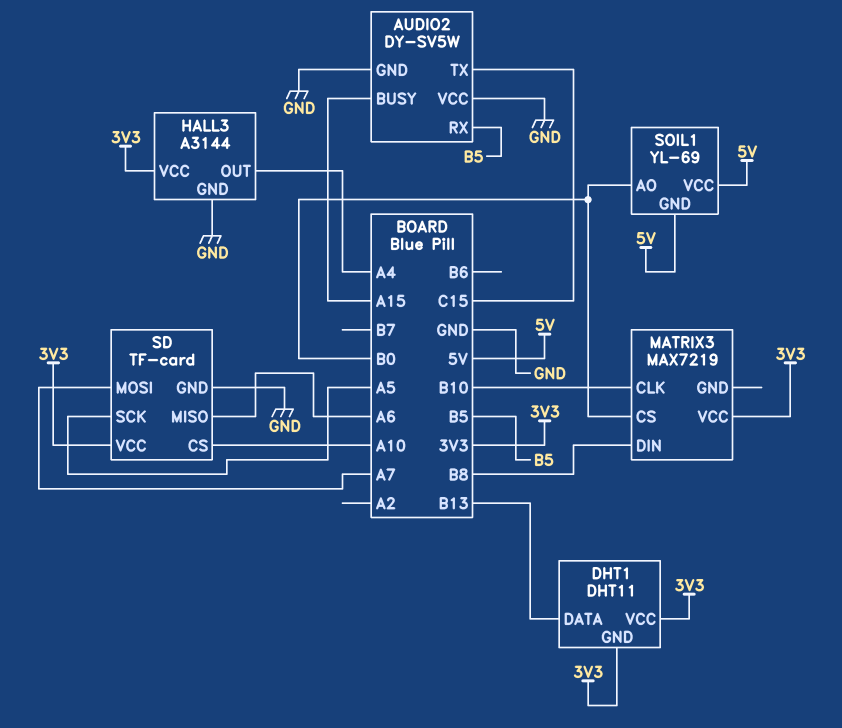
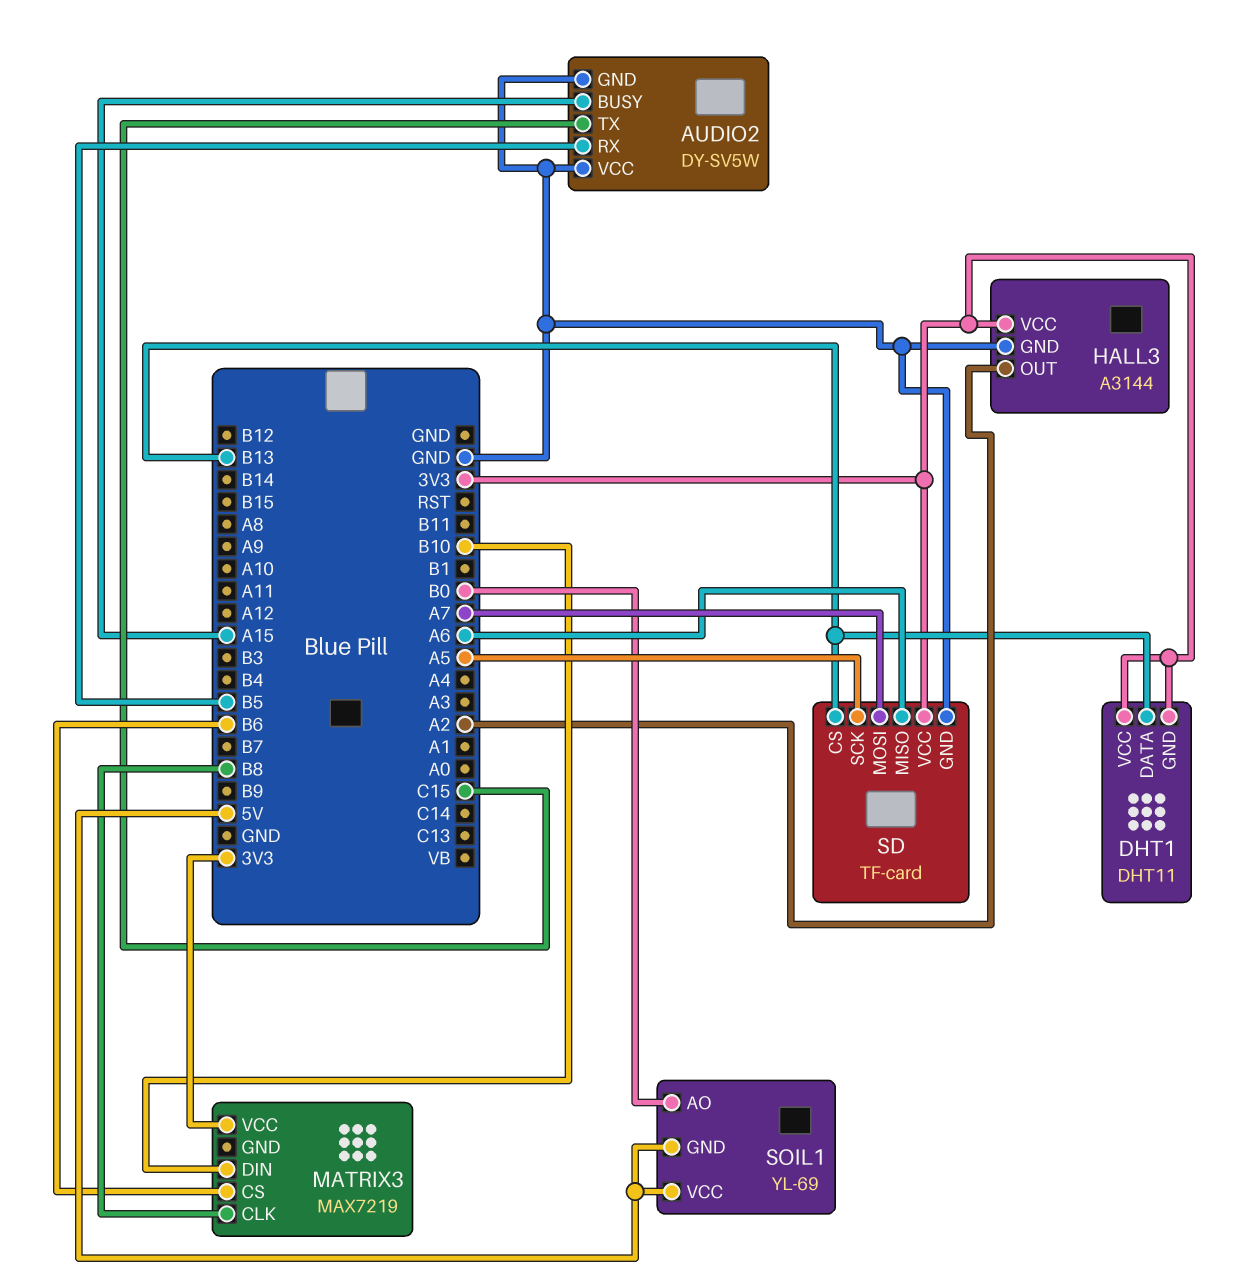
HALL3 pin OUT: A4 -> A2
MATRIX3 pin CLK: B10 -> B8
MATRIX3 pin CS: B0 -> B6
MATRIX3 pin DIN: B8 -> B10
SD pin CS: A10 -> B13

